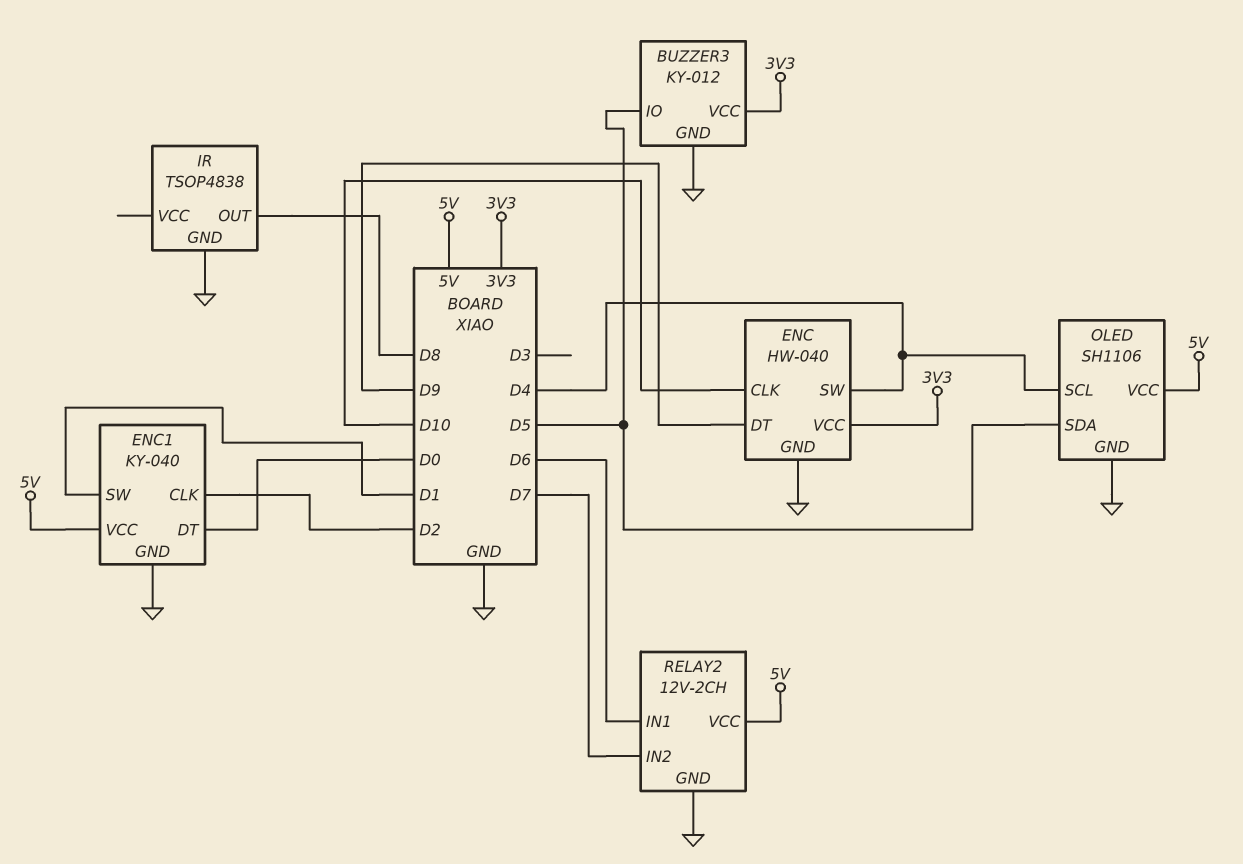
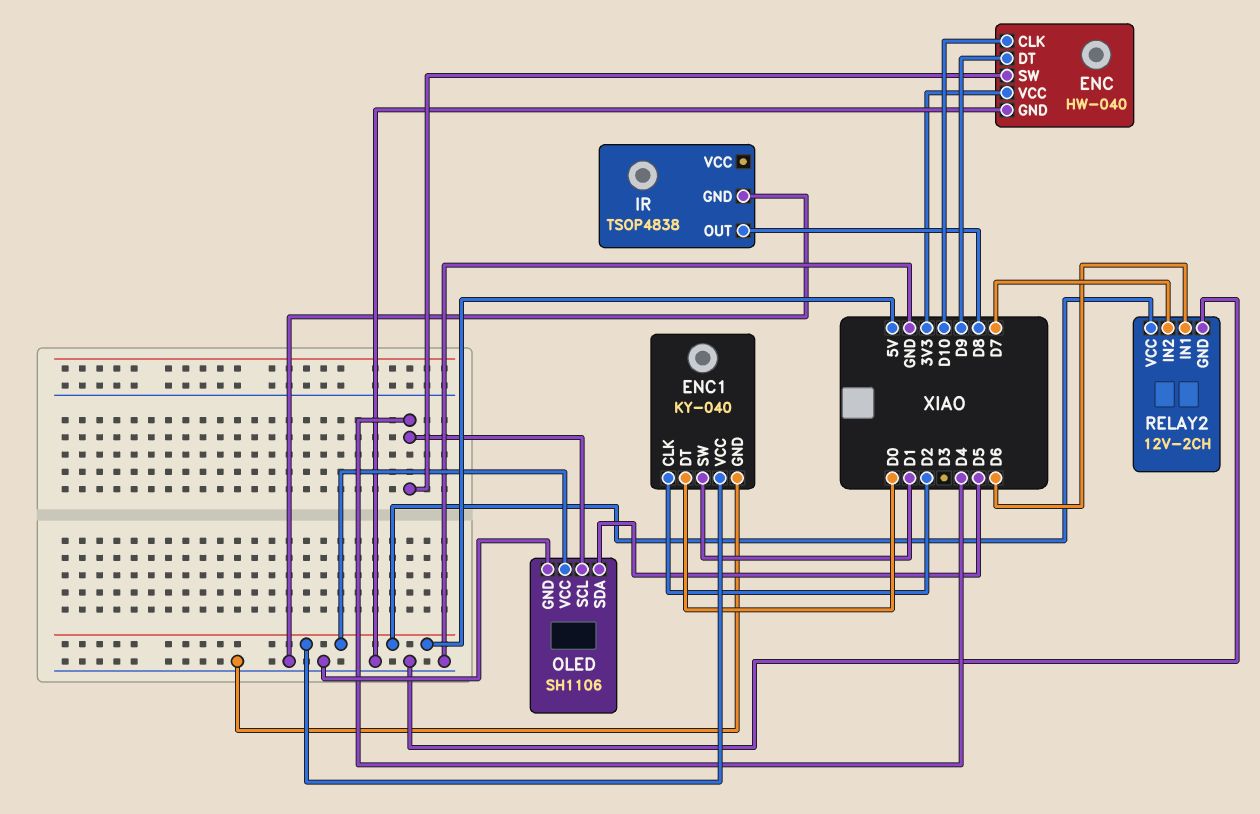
BUZZER3: KY-012 -> none
BUZZER3 pin GND: GND -> none
BUZZER3 pin IO: D5 -> none
BUZZER3 pin VCC: 3V3 -> none

